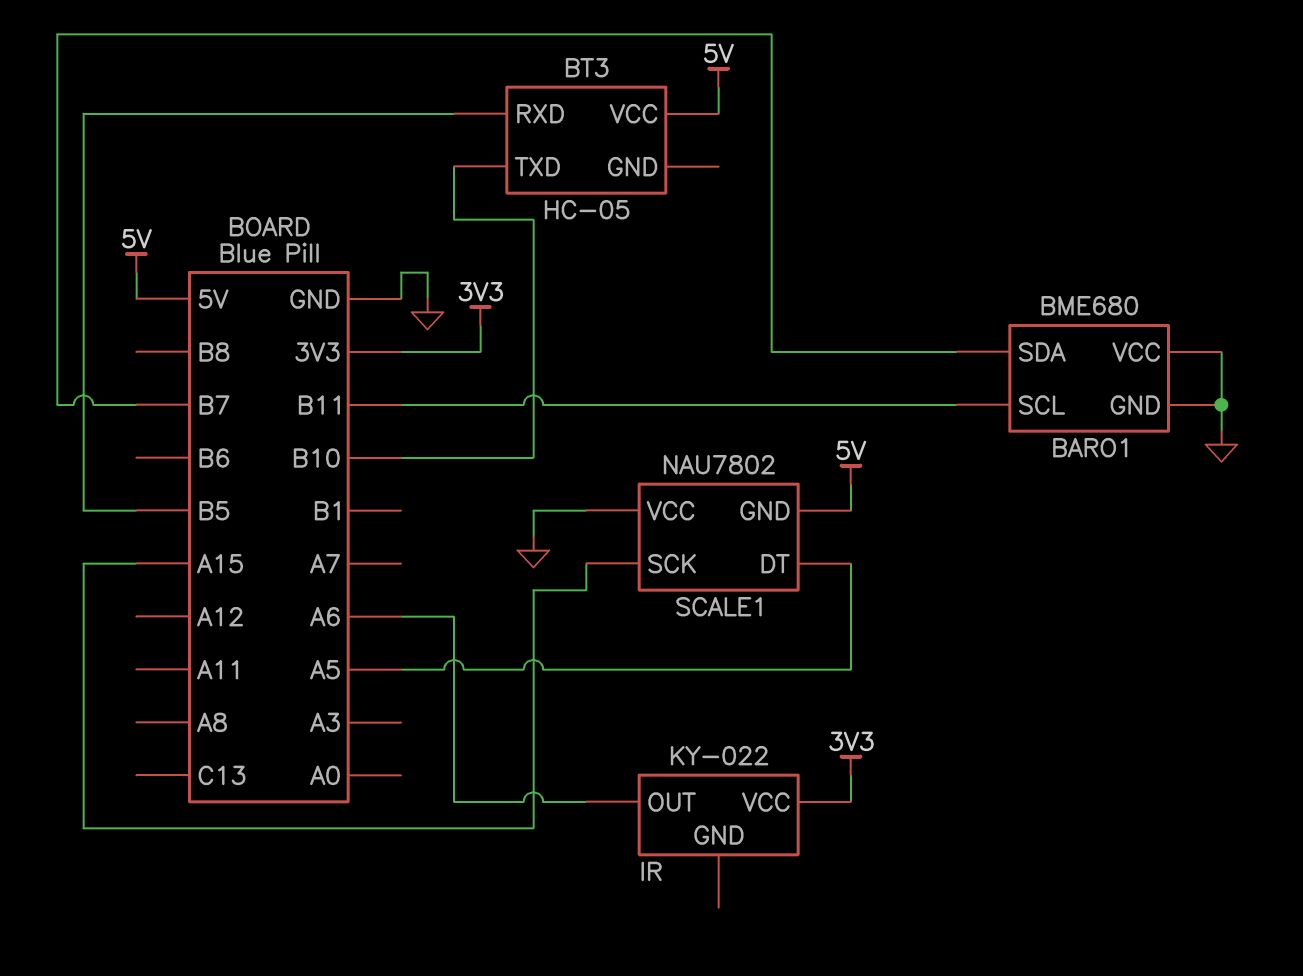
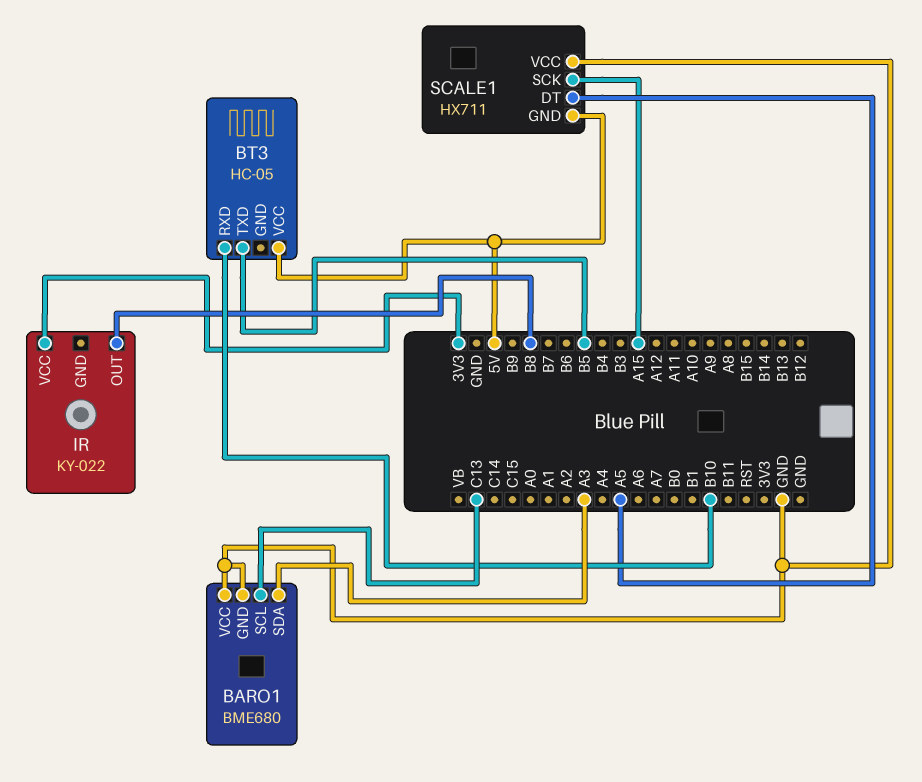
BARO1 pin SCL: B11 -> C13
BARO1 pin SDA: B7 -> A3
BT3 pin RXD: B5 -> B10
BT3 pin TXD: B10 -> B5
IR pin OUT: A6 -> B8
SCALE1: NAU7802 -> HX711

